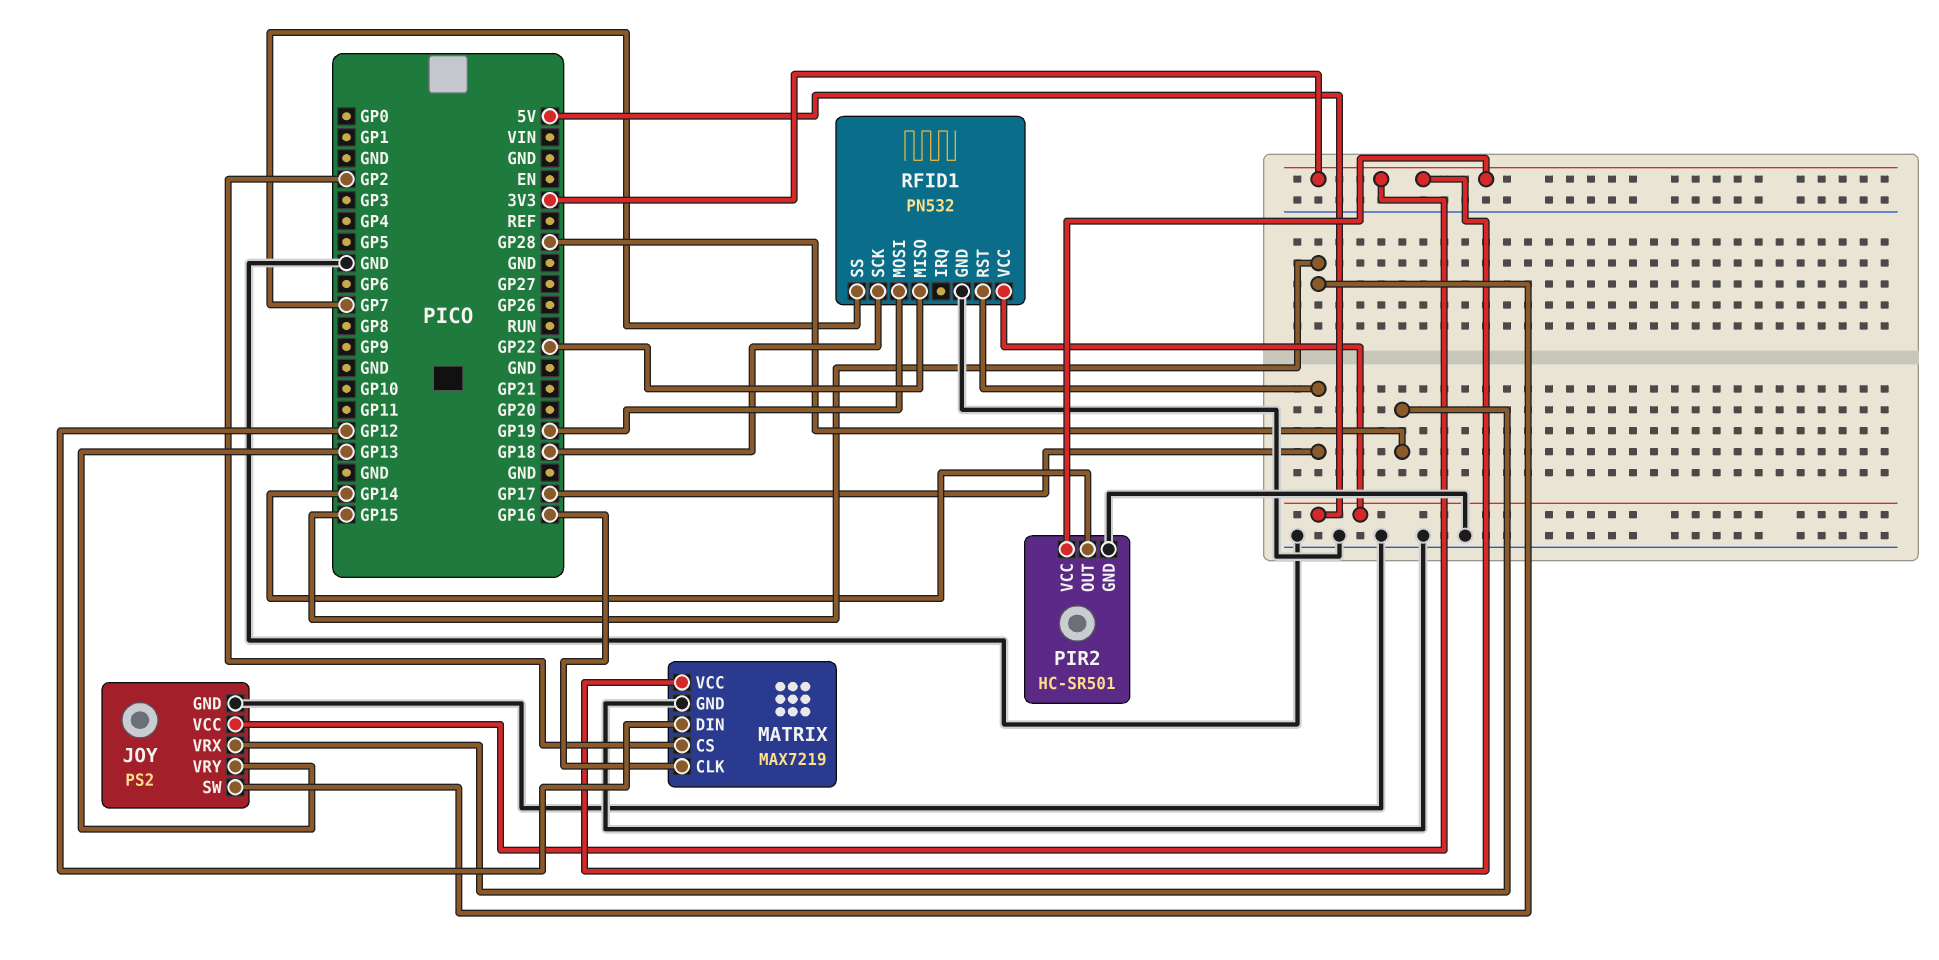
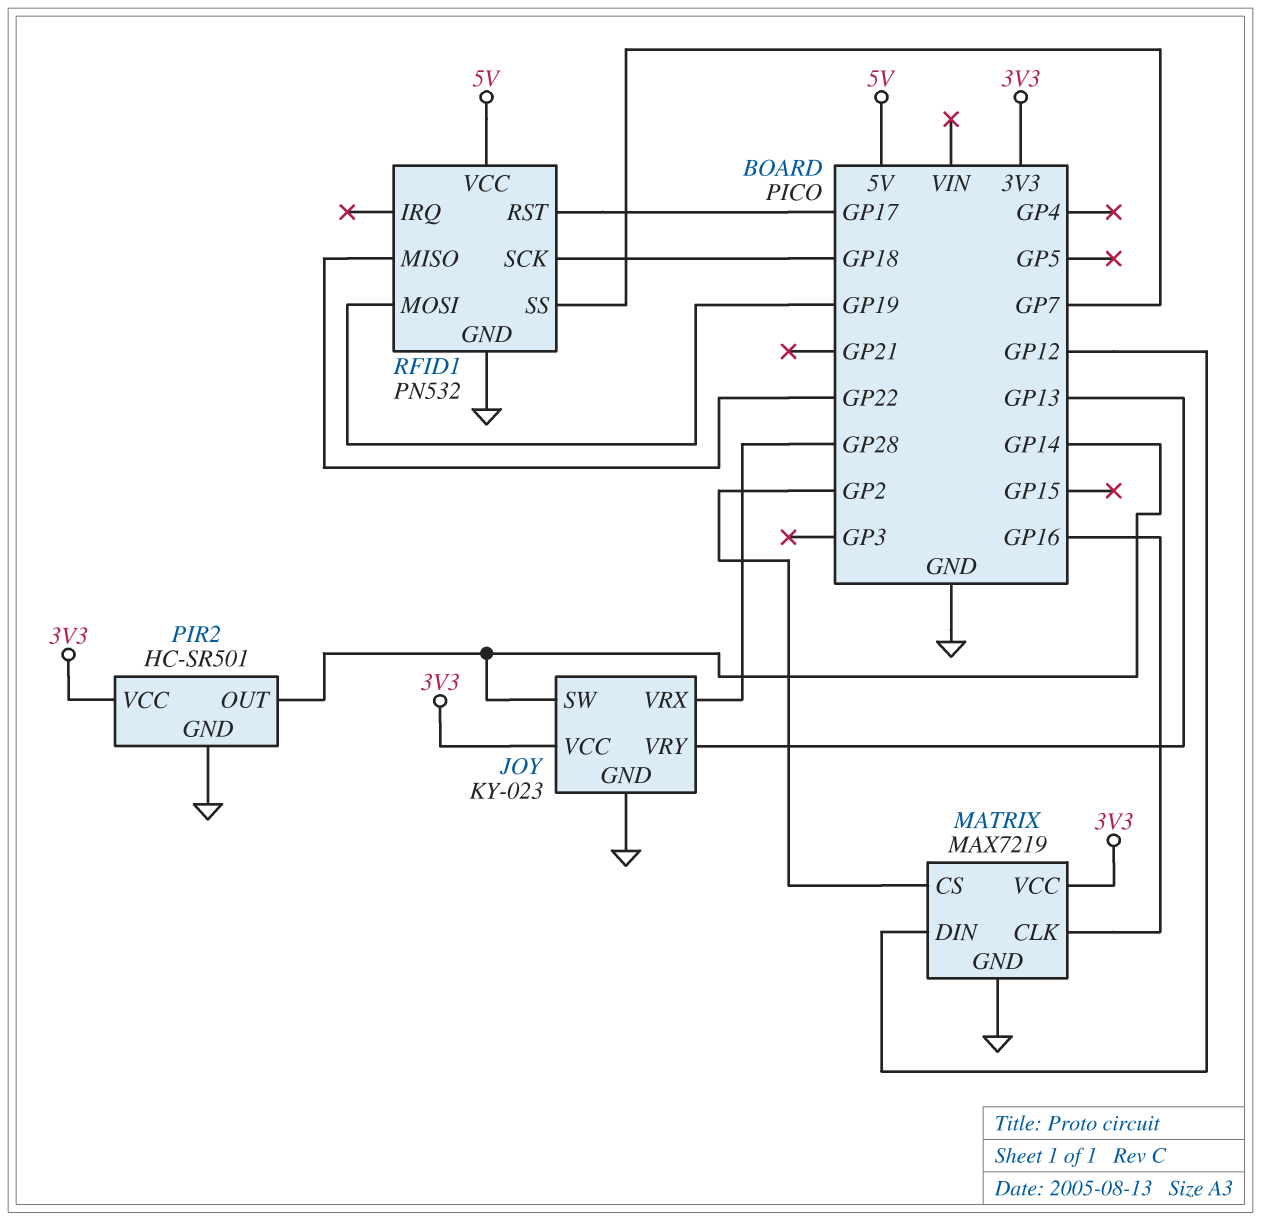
JOY: PS2 -> KY-023
JOY pin SW: GP15 -> GP14

